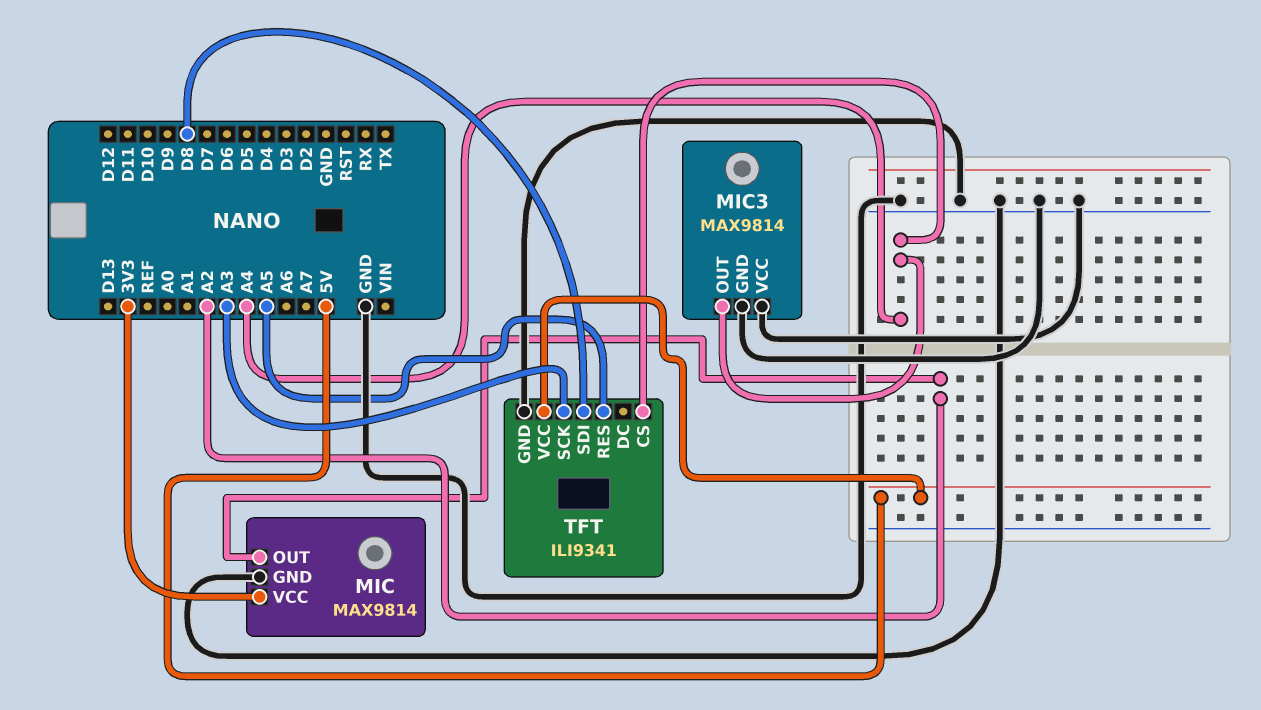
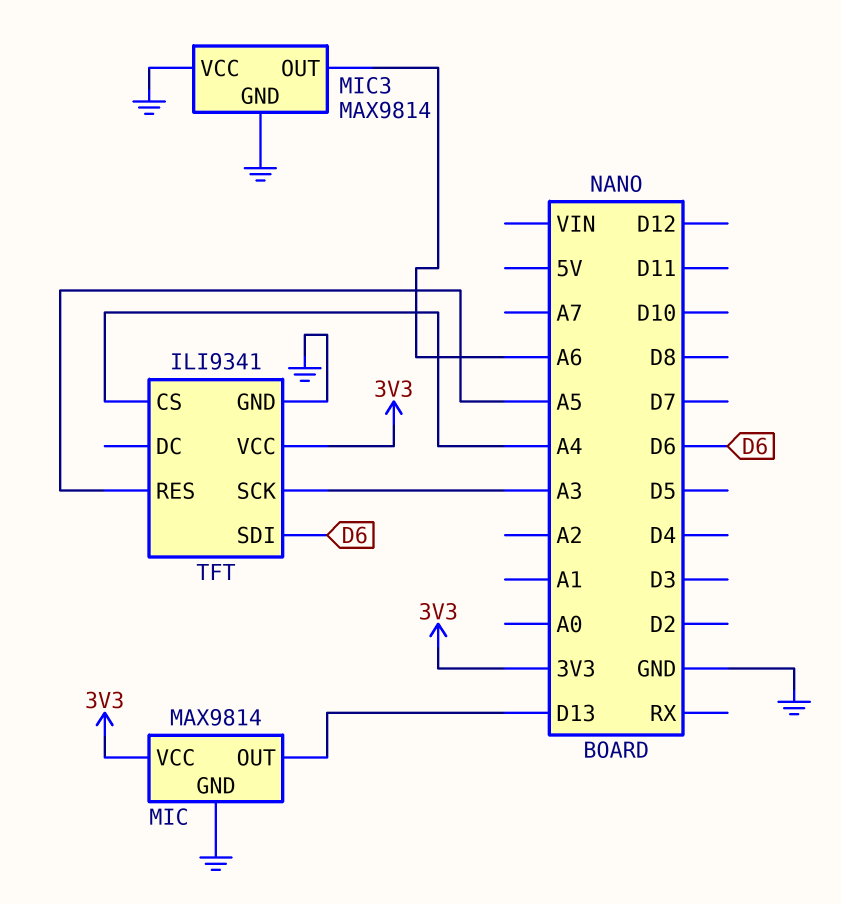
MIC pin OUT: A2 -> D13
MIC3 pin OUT: A4 -> A6
TFT pin SDI: D8 -> D6
TFT pin VCC: 5V -> 3V3

